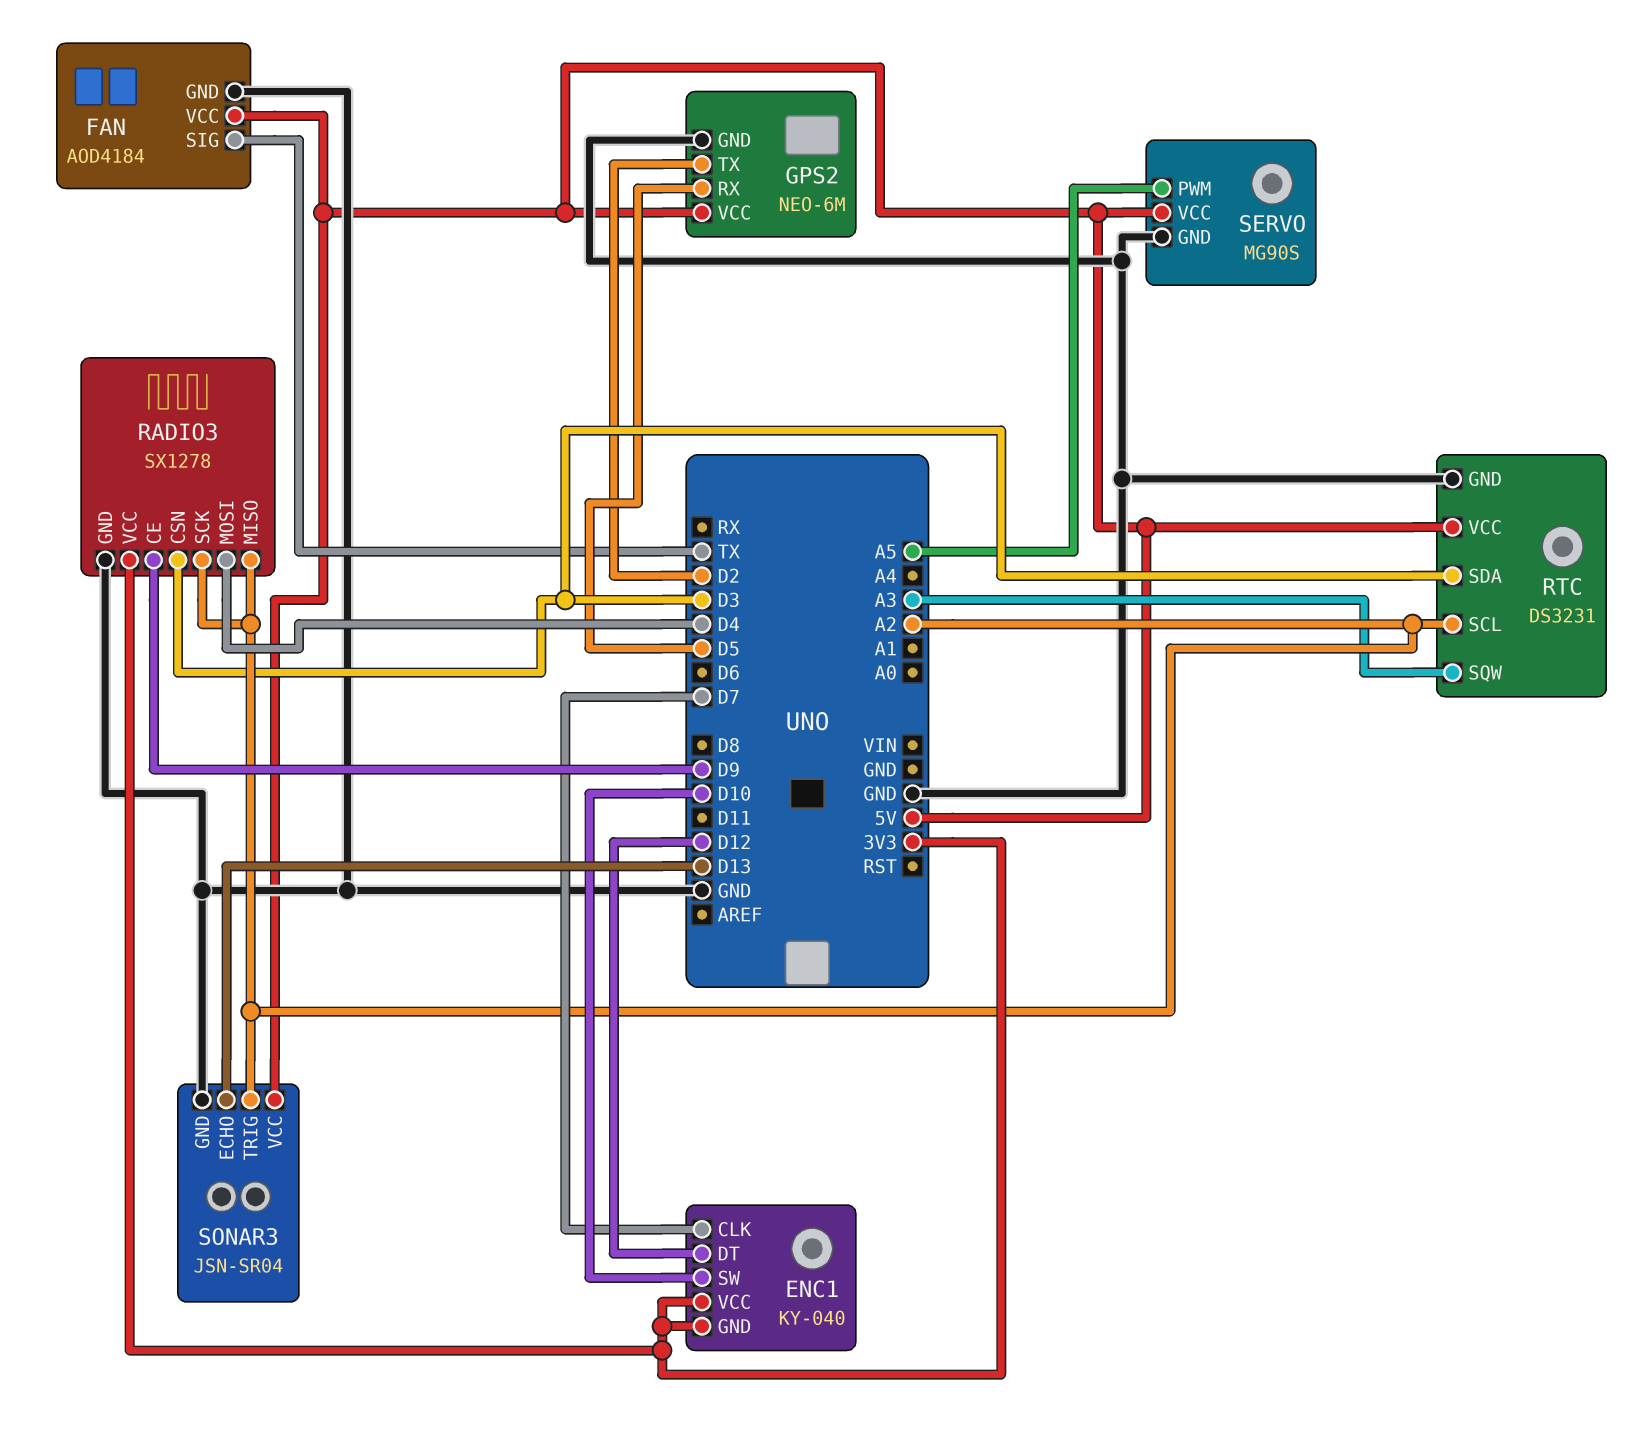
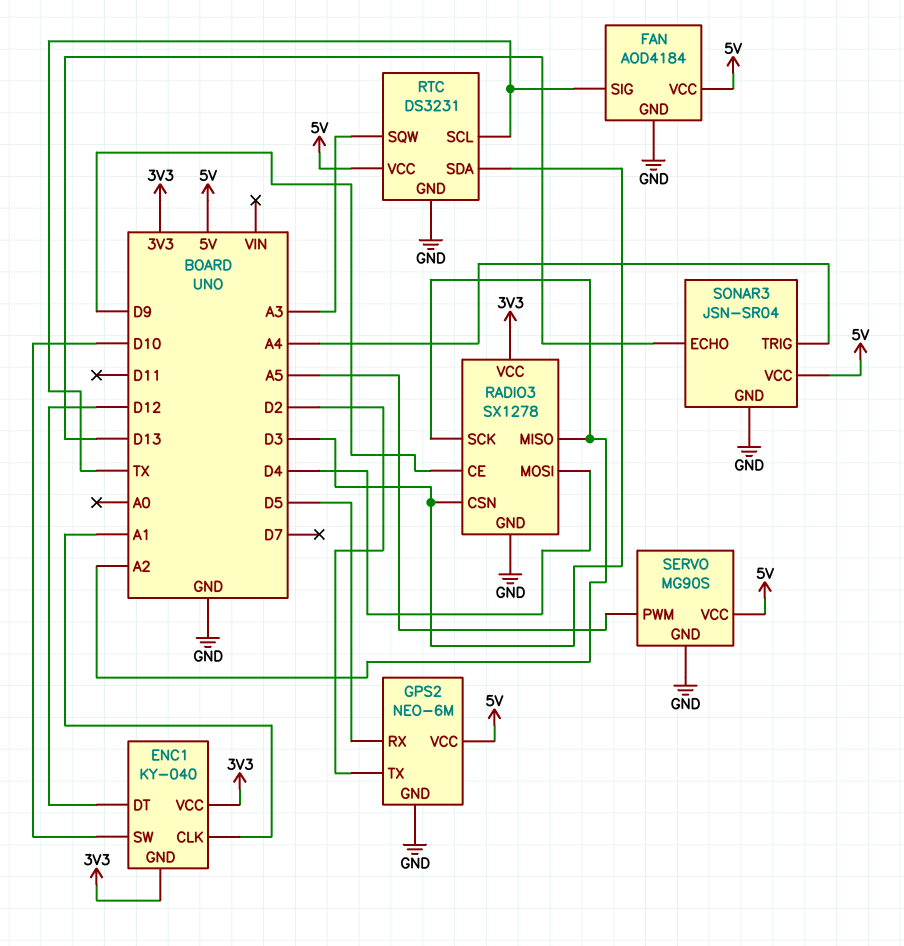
ENC1 pin CLK: D7 -> A1
RTC pin SCL: A2 -> TX
SONAR3 pin TRIG: A2 -> A4

